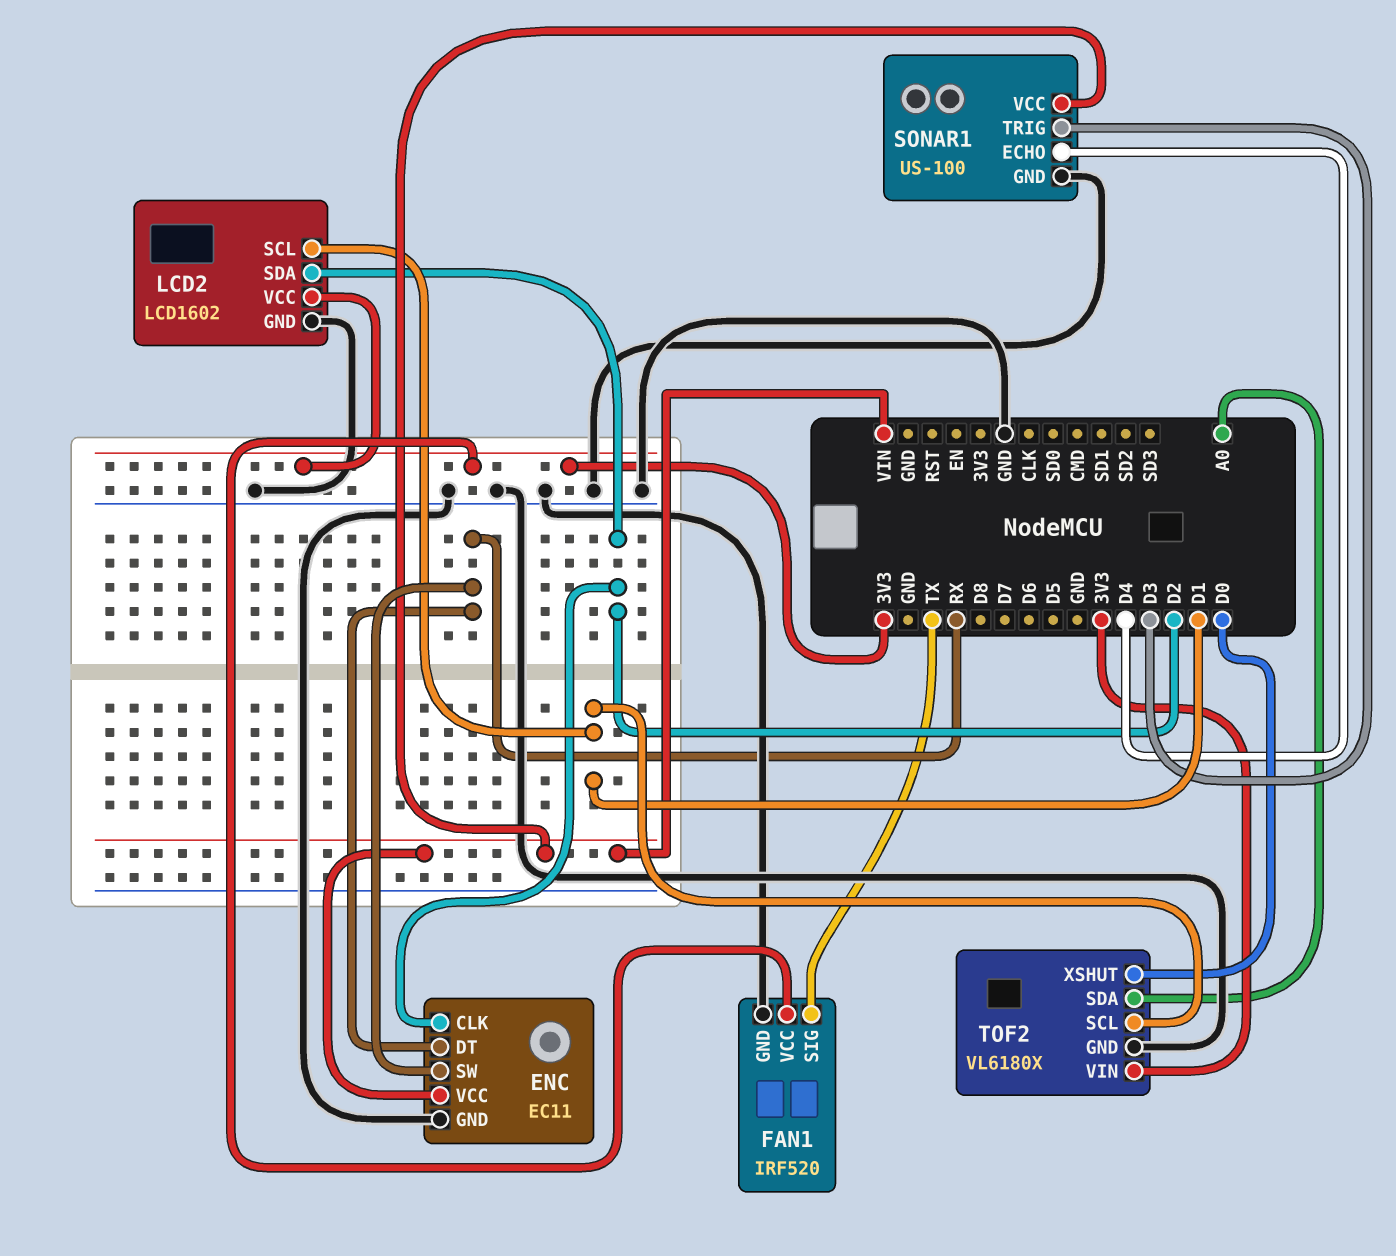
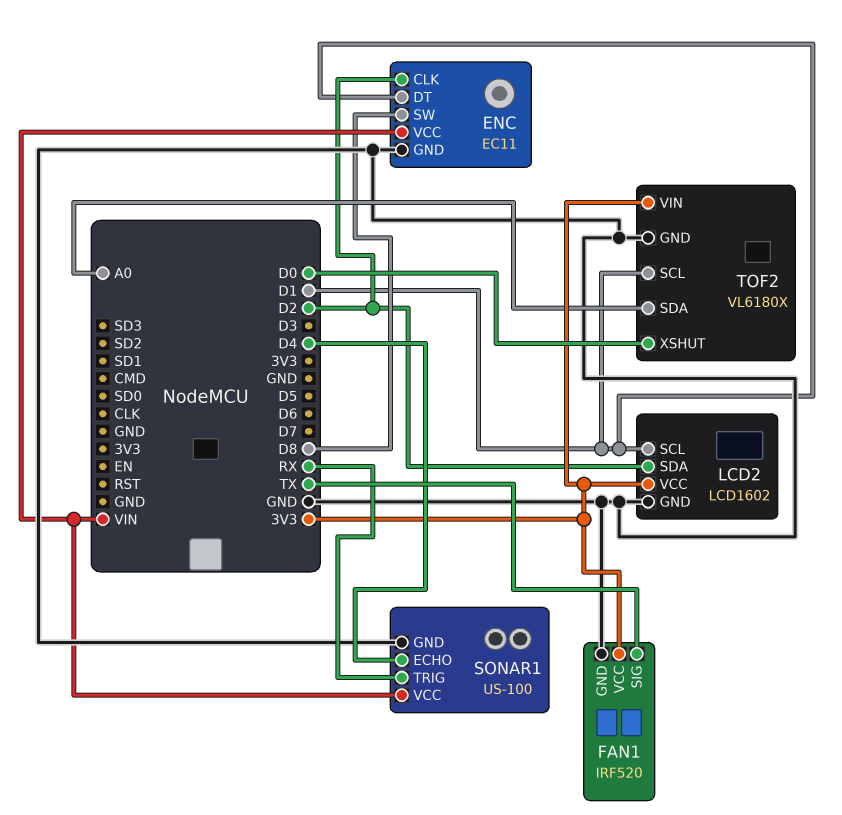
ENC pin DT: RX -> D1
ENC pin SW: RX -> D8
SONAR1 pin TRIG: D3 -> RX

